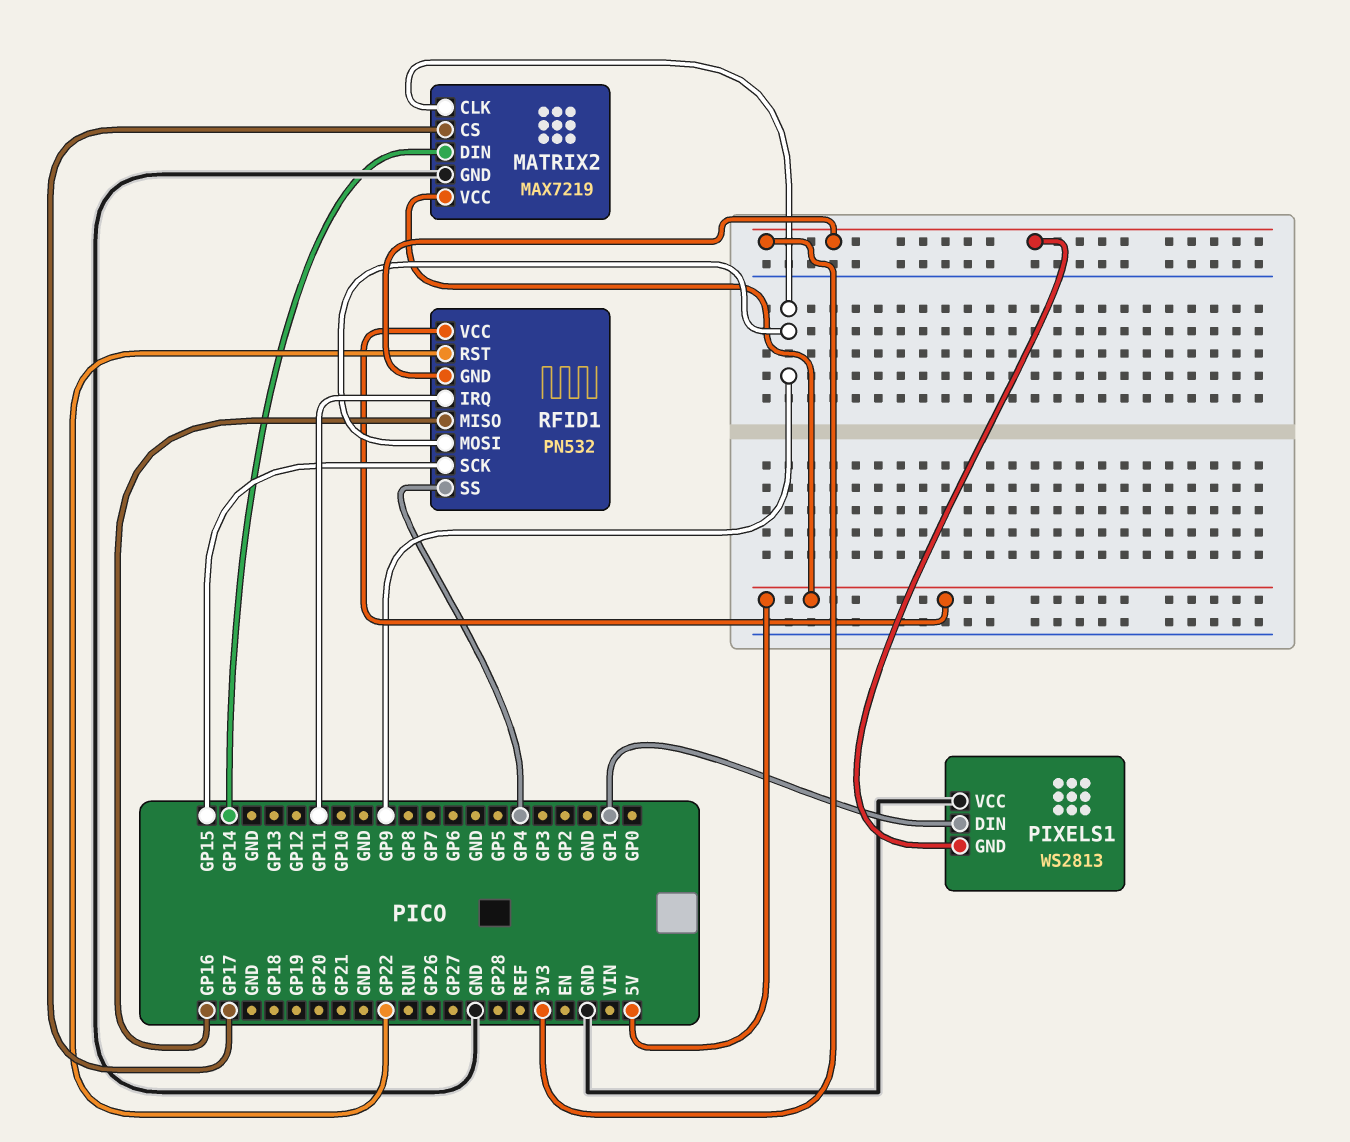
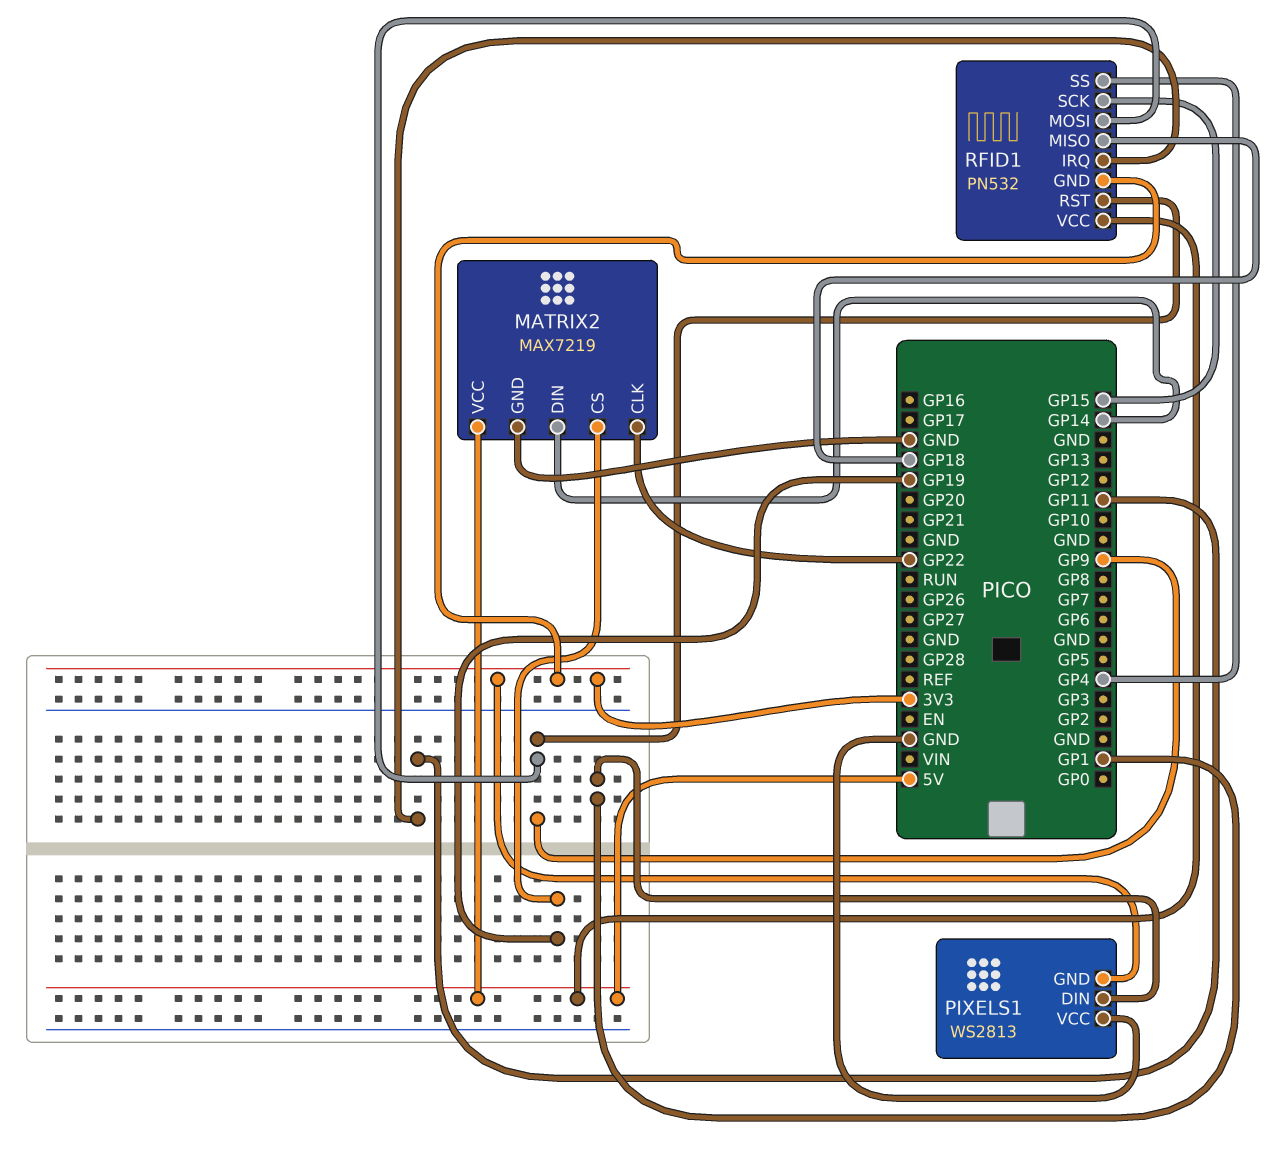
MATRIX2 pin CLK: GP9 -> GP22
MATRIX2 pin CS: GP17 -> GP19
RFID1 pin MISO: GP16 -> GP18
RFID1 pin RST: GP22 -> GP9

